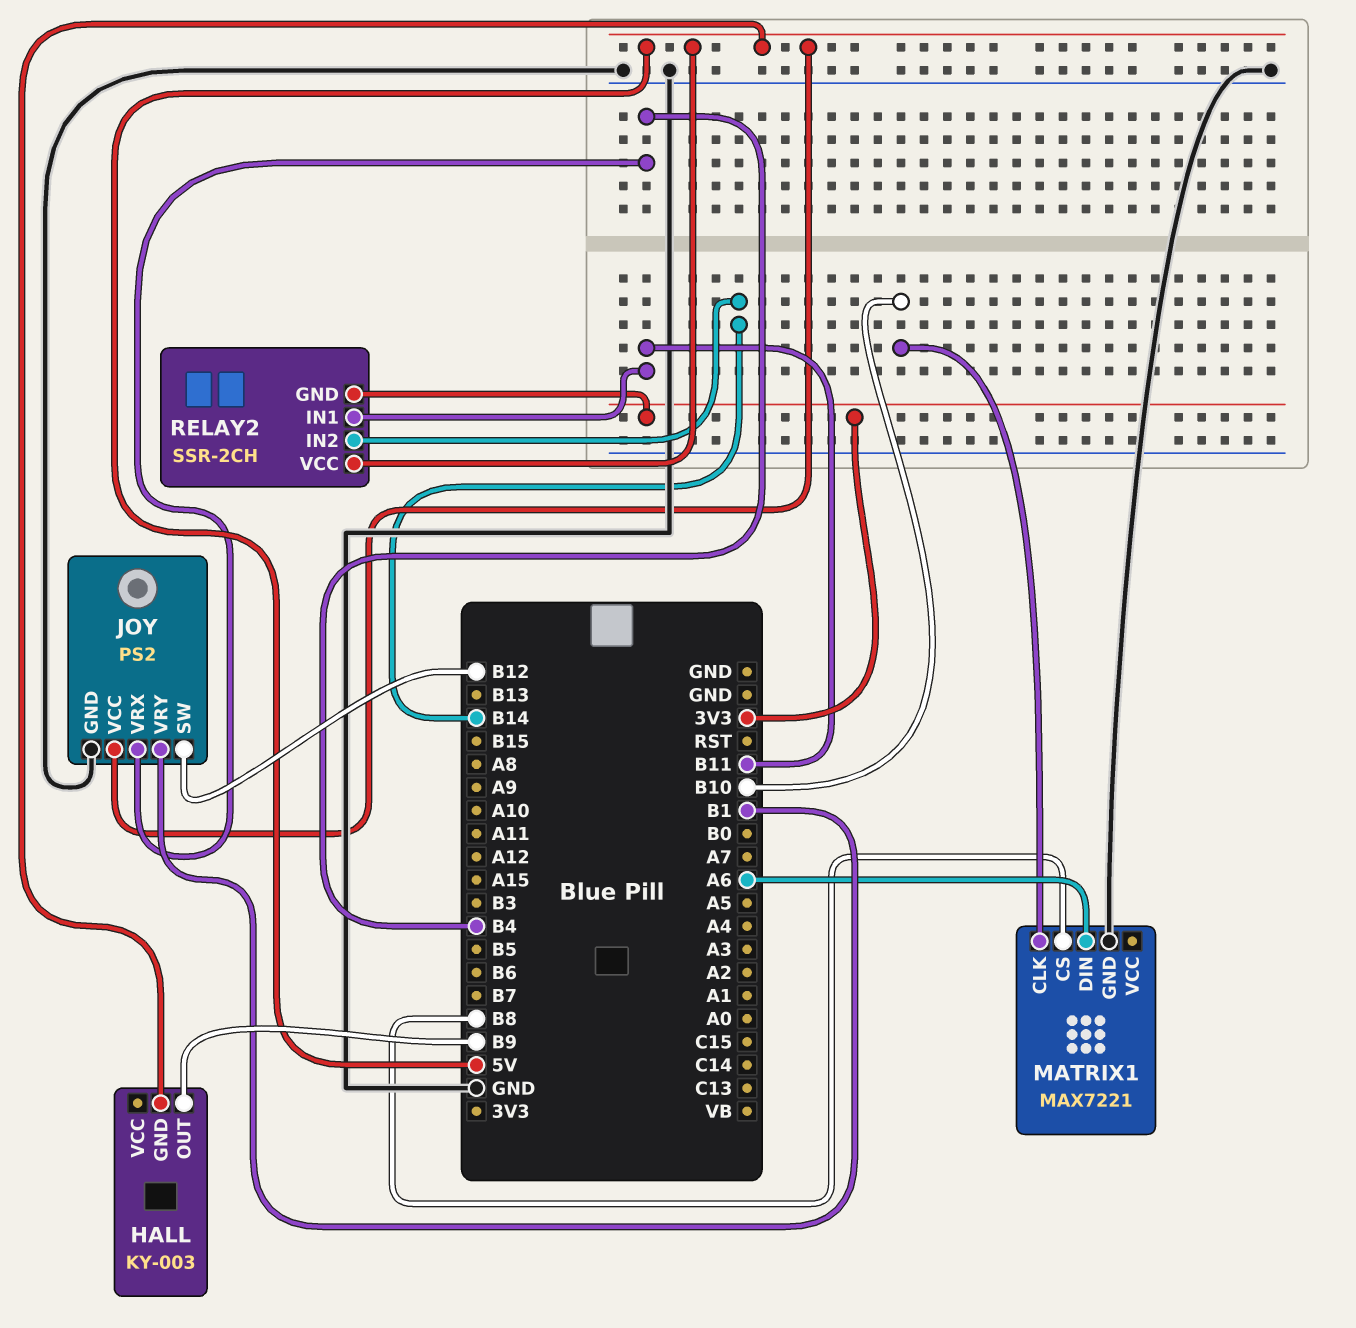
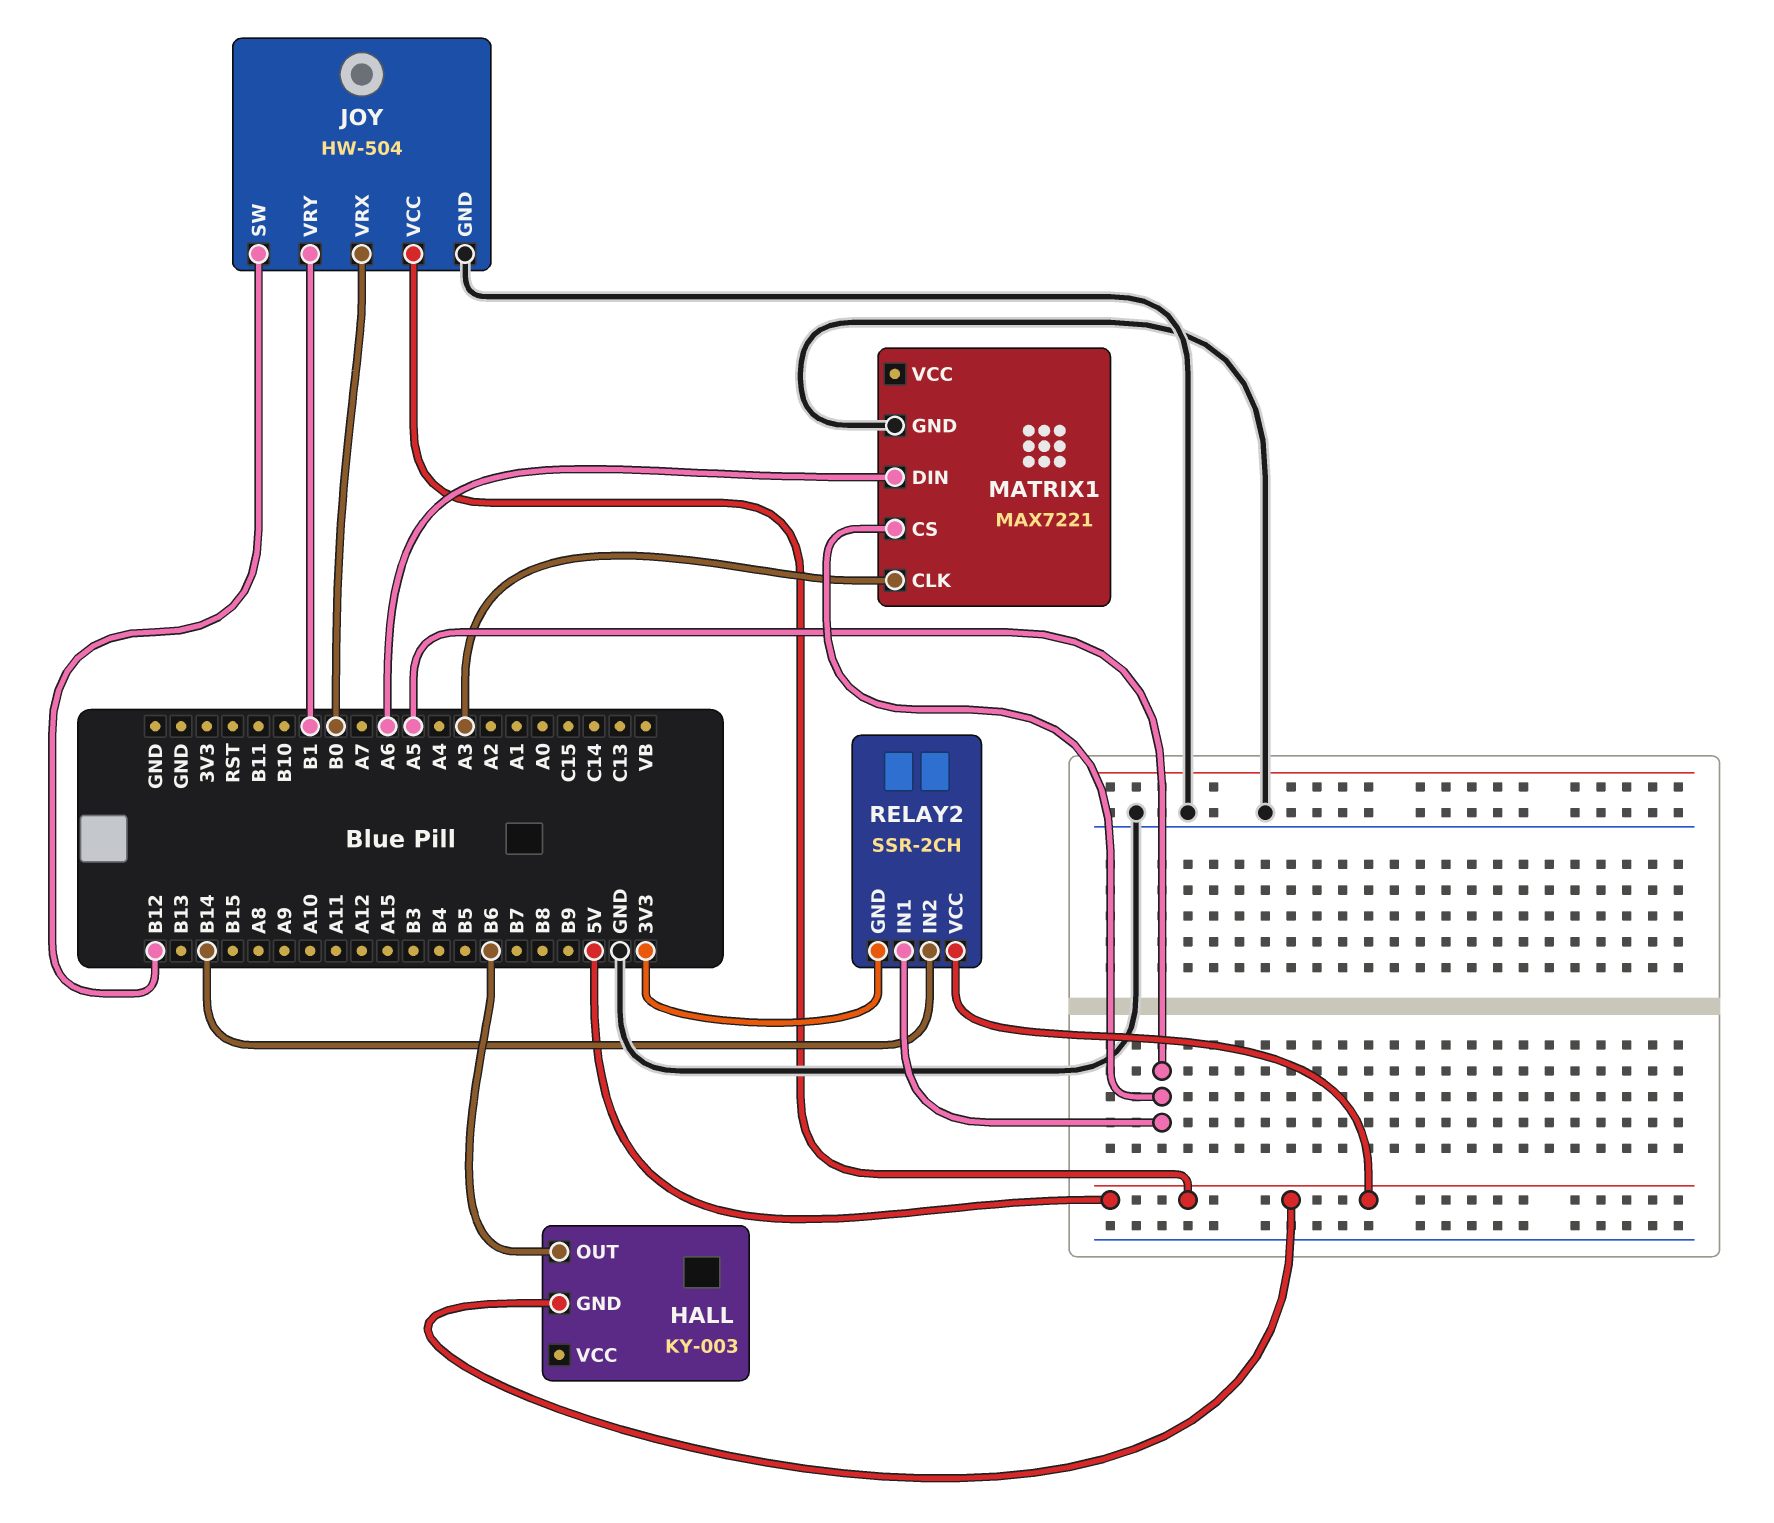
HALL pin OUT: B9 -> B6
JOY: PS2 -> HW-504
JOY pin VRX: B4 -> B0
MATRIX1 pin CLK: B10 -> A3
MATRIX1 pin CS: B8 -> A5
RELAY2 pin IN1: B11 -> A5

